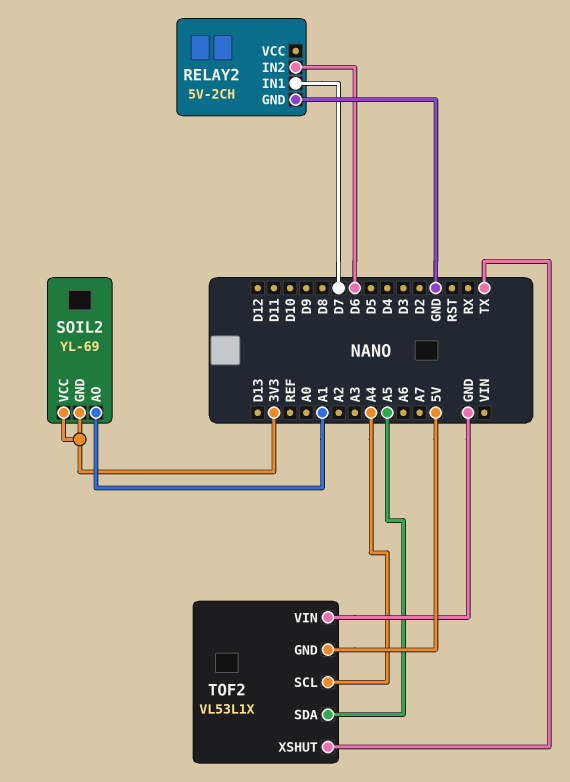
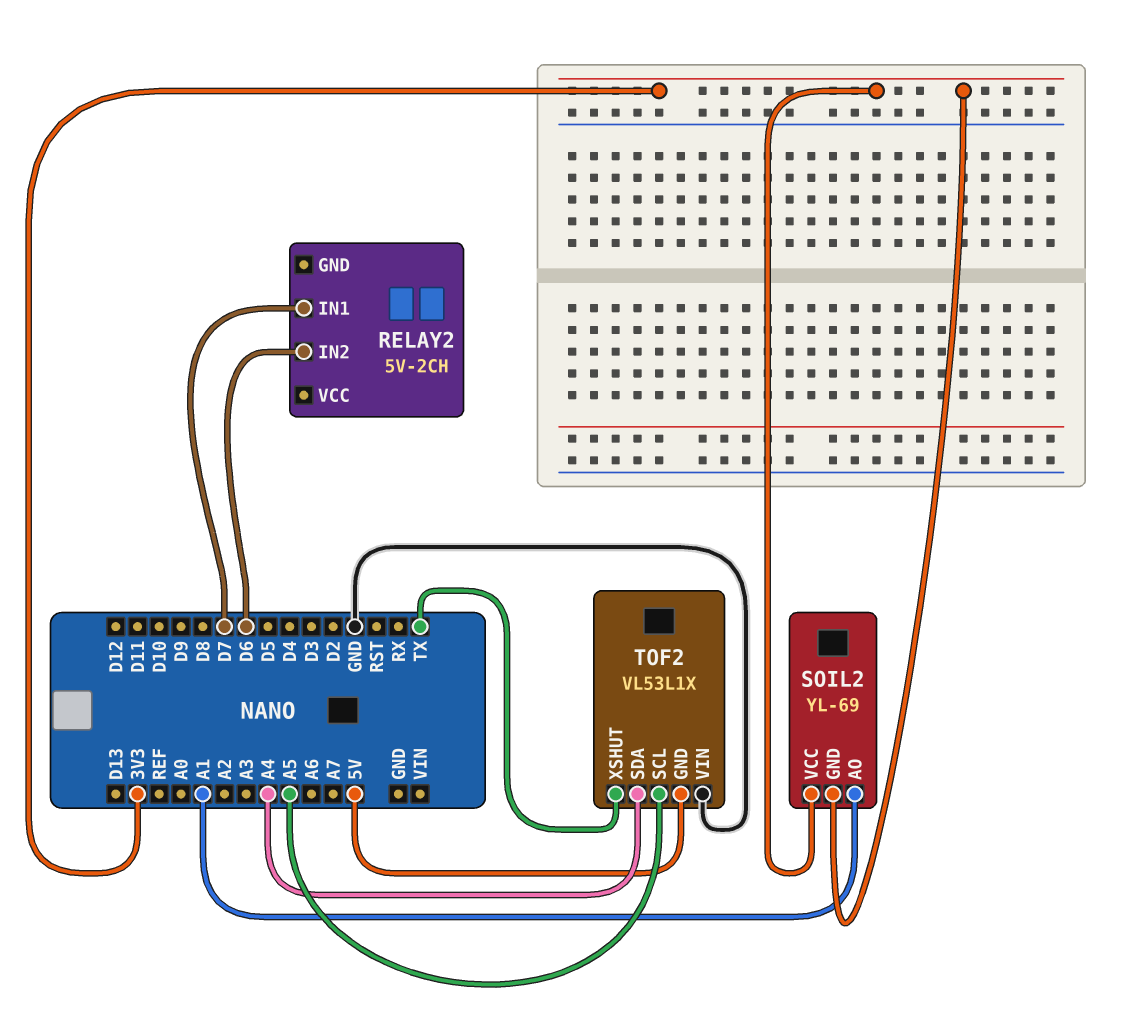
RELAY2 pin GND: GND -> none
TOF2 pin SCL: A4 -> A5
TOF2 pin SDA: A5 -> A4

